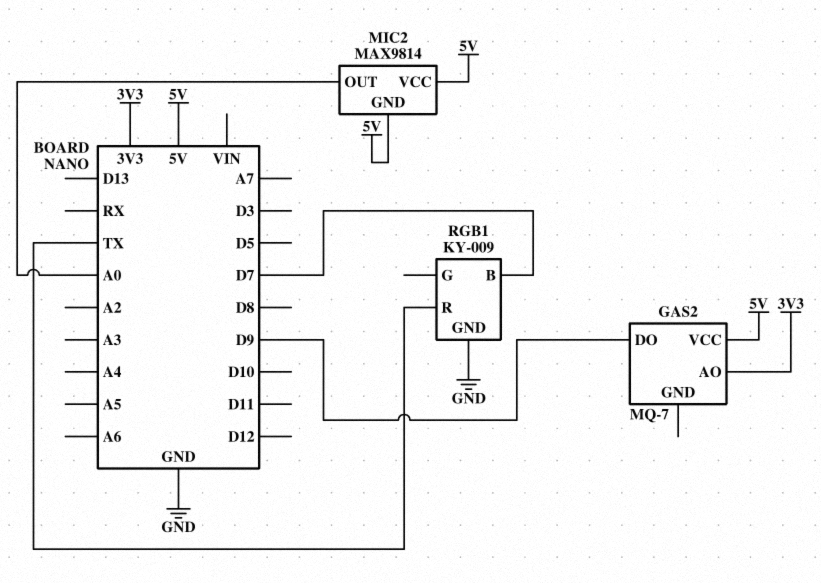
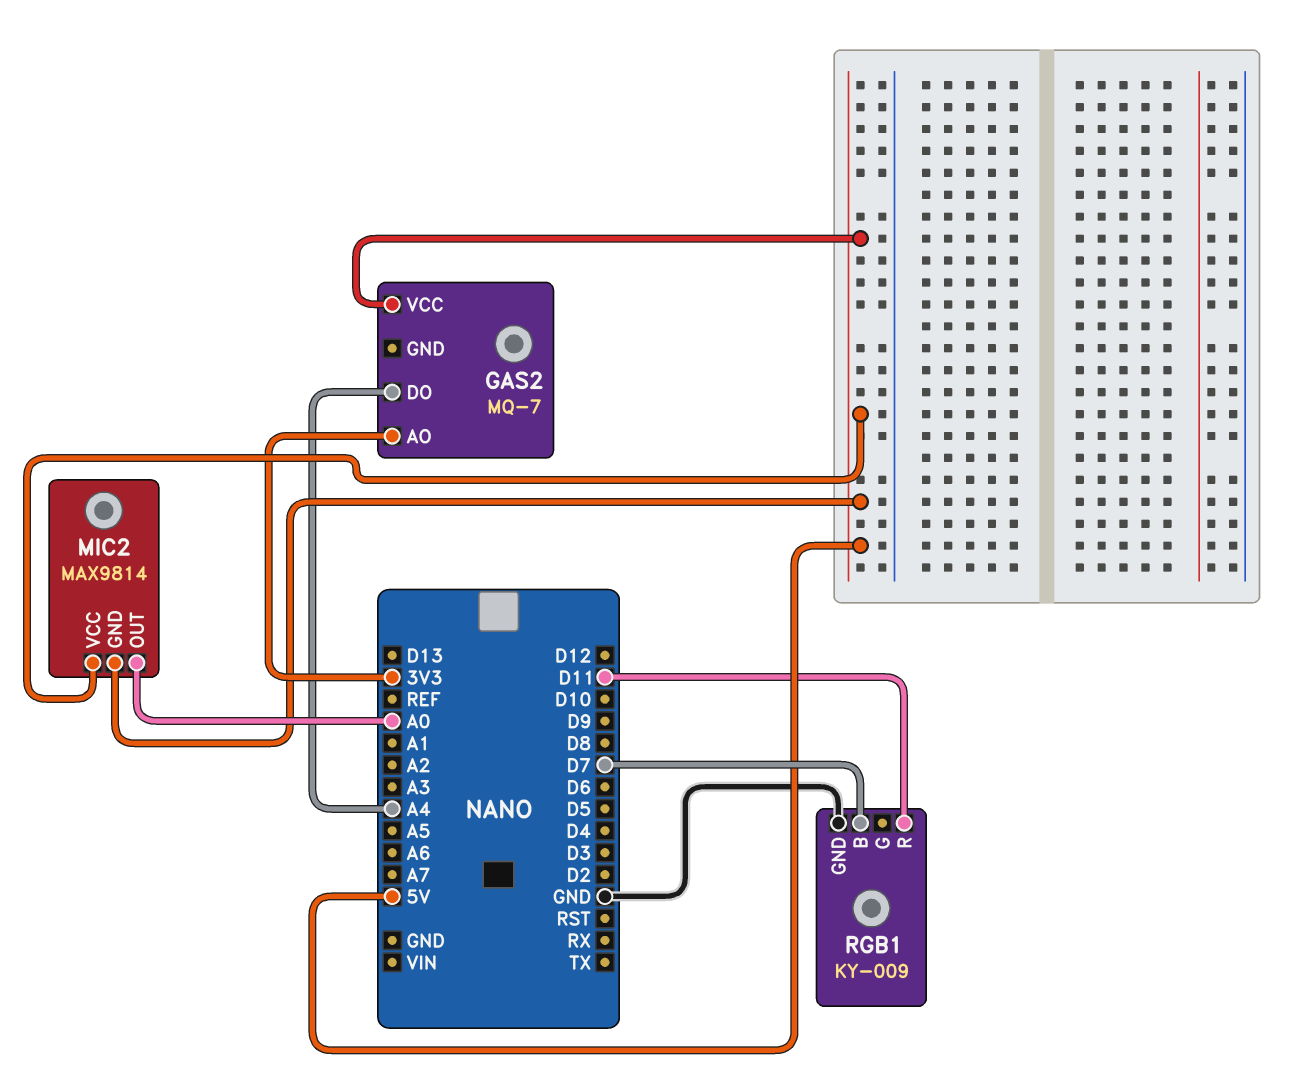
GAS2 pin DO: D9 -> A4
RGB1 pin R: TX -> D11

